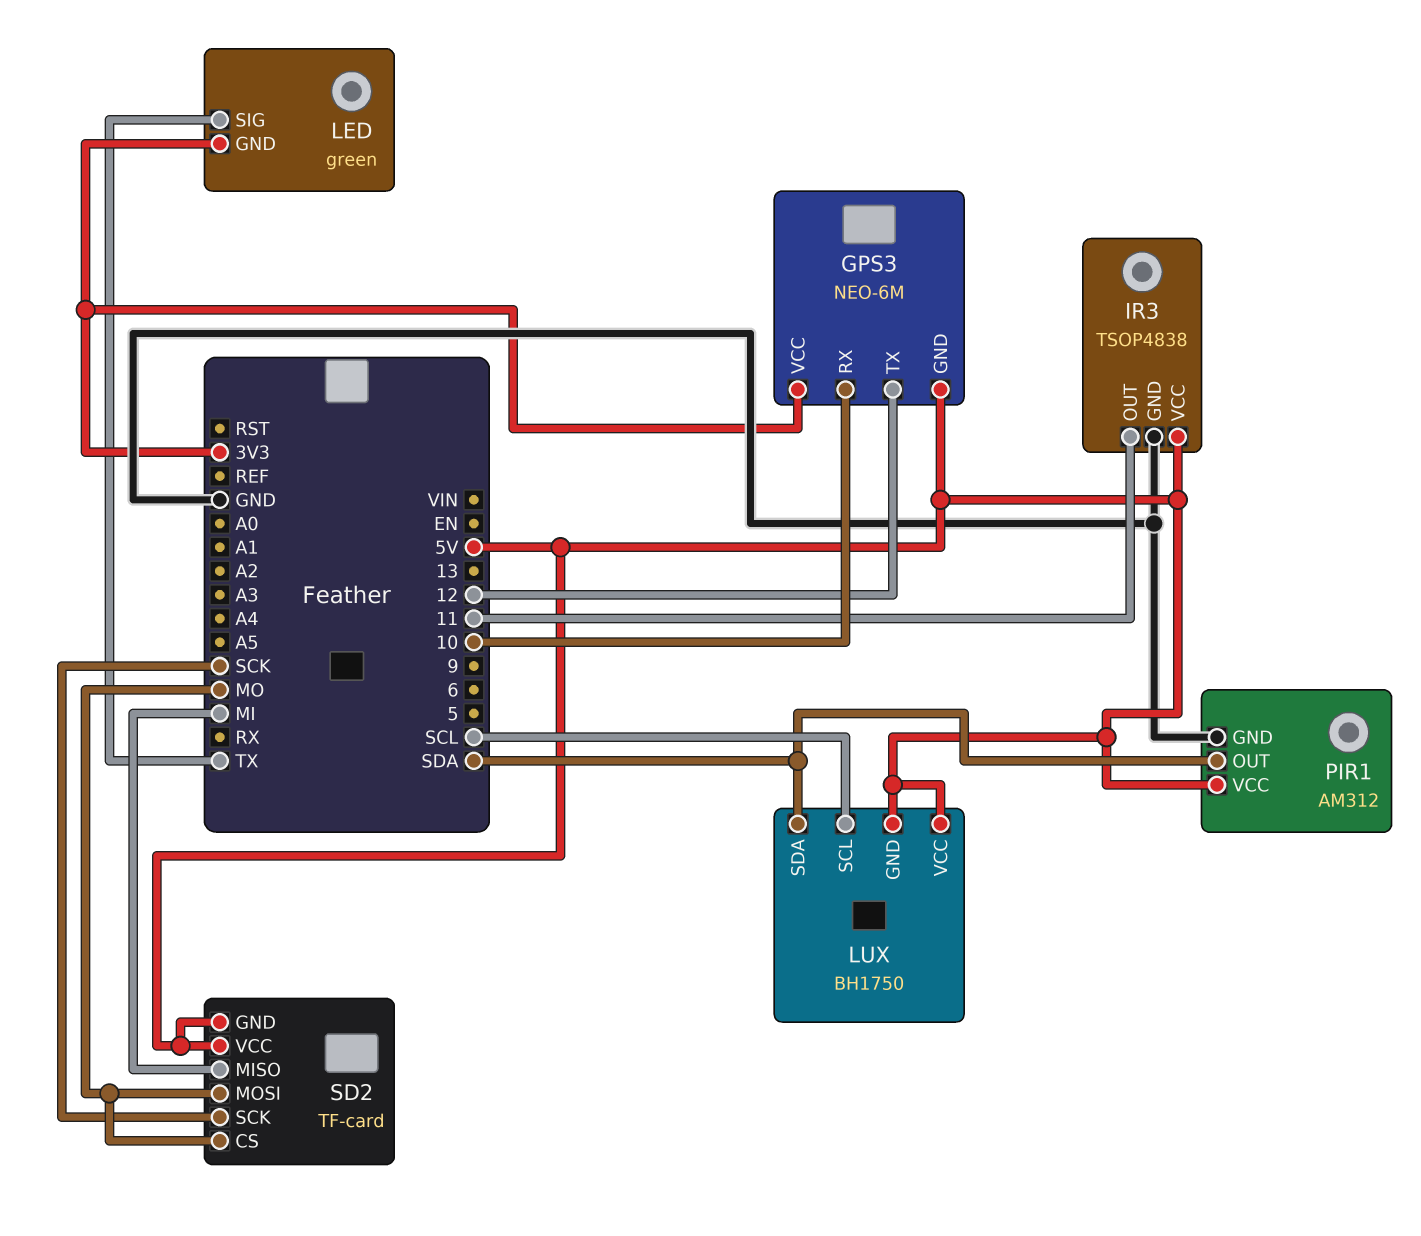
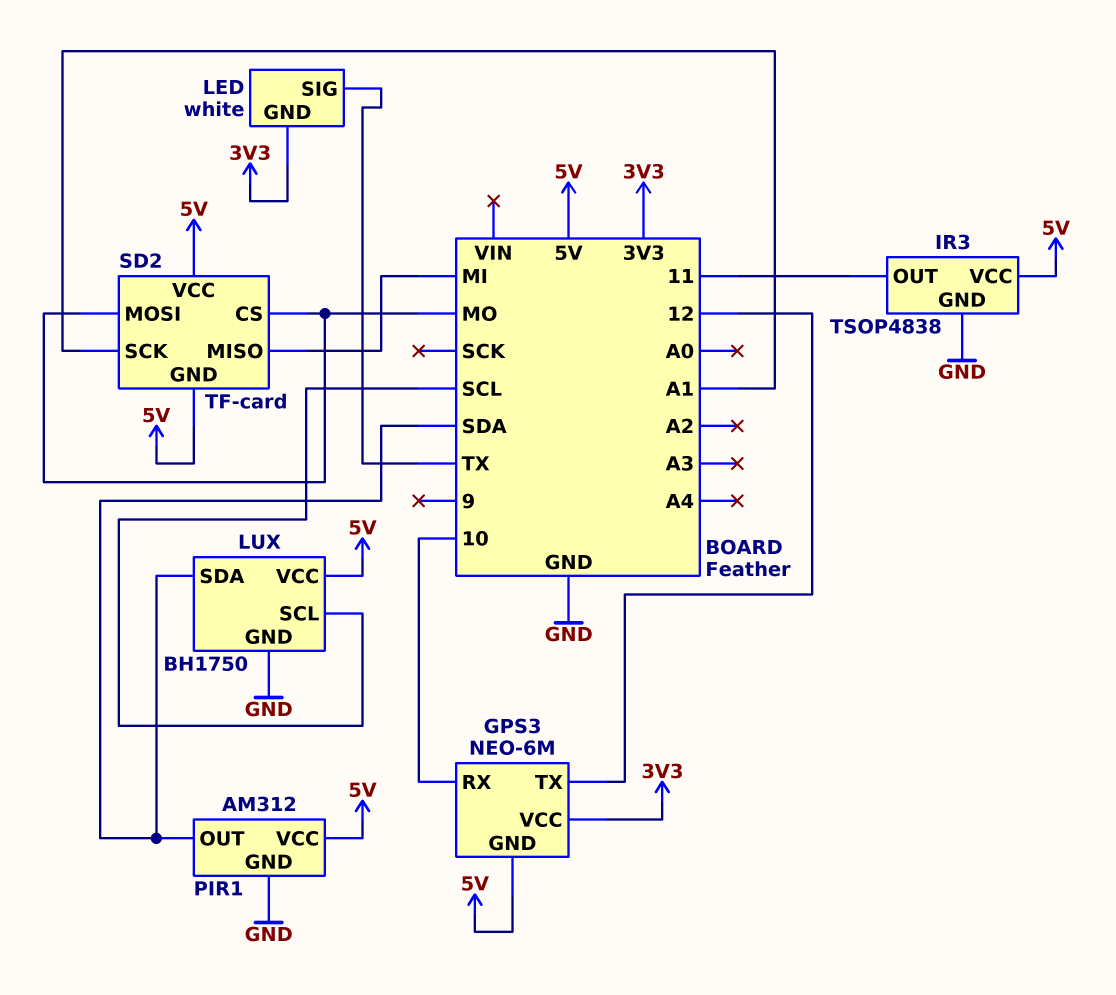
LED: green -> white
LUX pin GND: 5V -> GND
SD2 pin SCK: SCK -> A1

